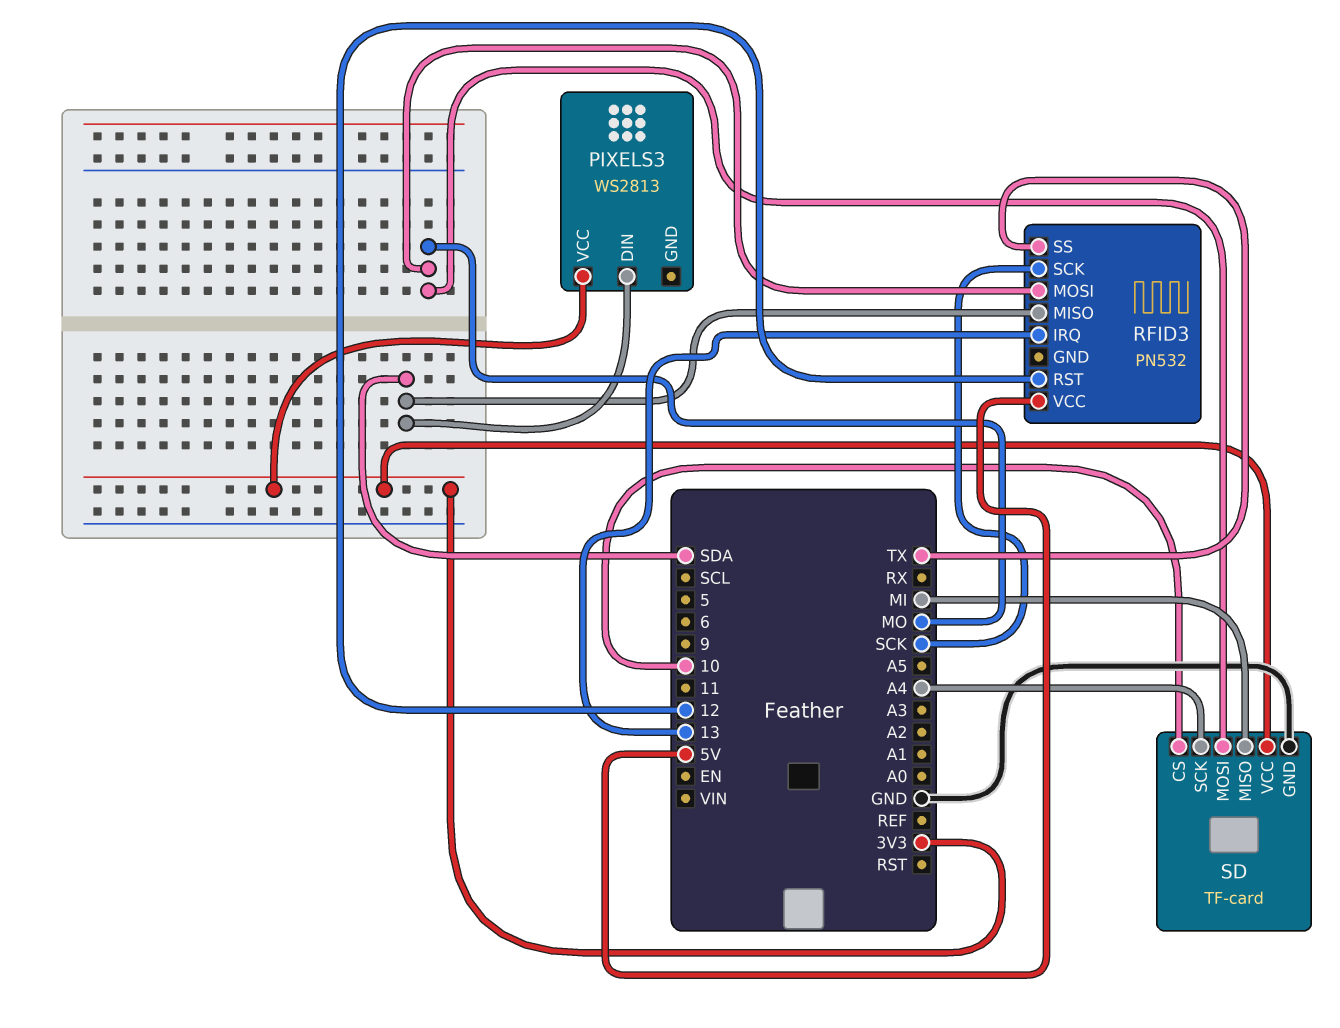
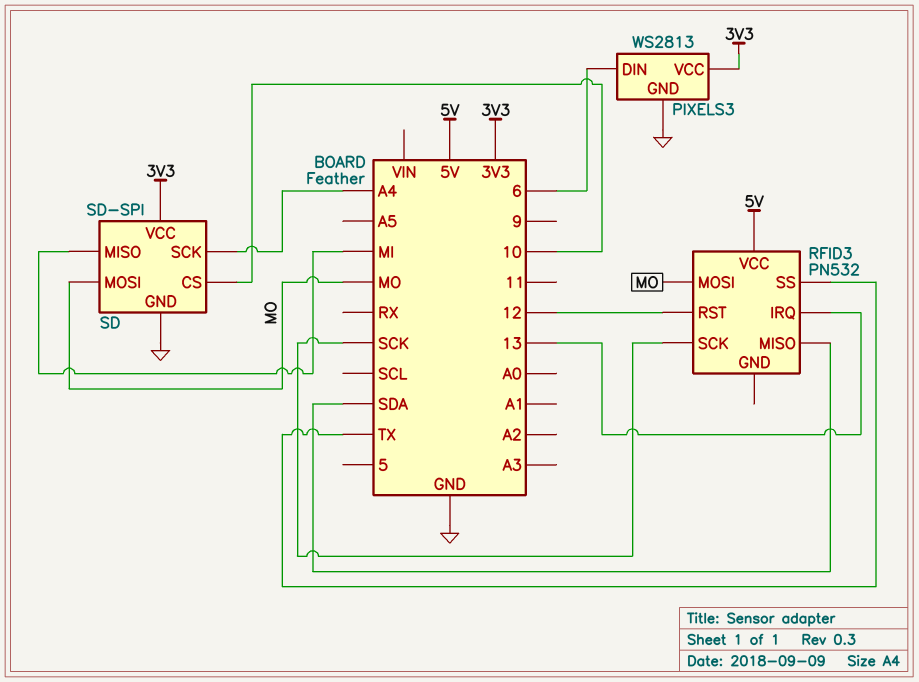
PIXELS3 pin DIN: SDA -> 6
PIXELS3 pin GND: none -> GND
SD: TF-card -> SD-SPI

